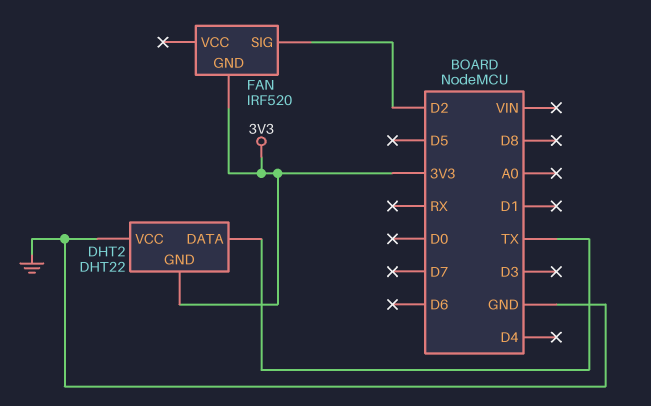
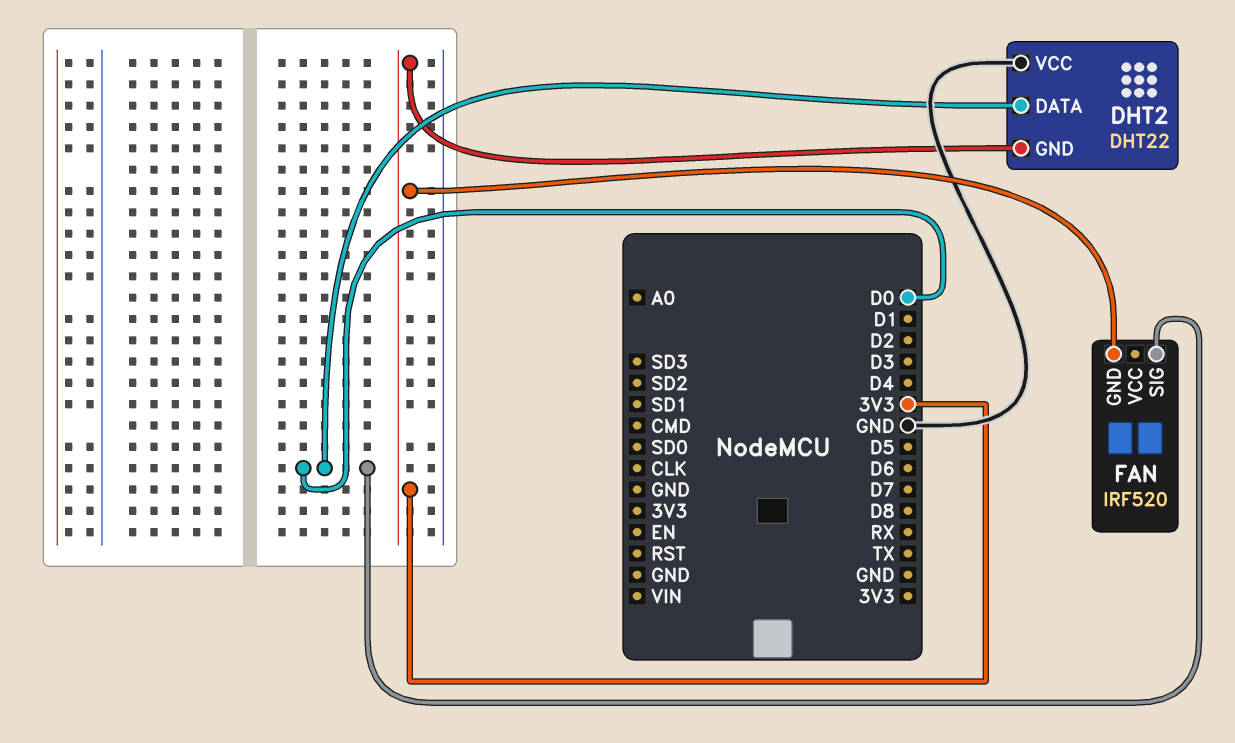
DHT2 pin DATA: TX -> D0
FAN pin SIG: D2 -> D0

